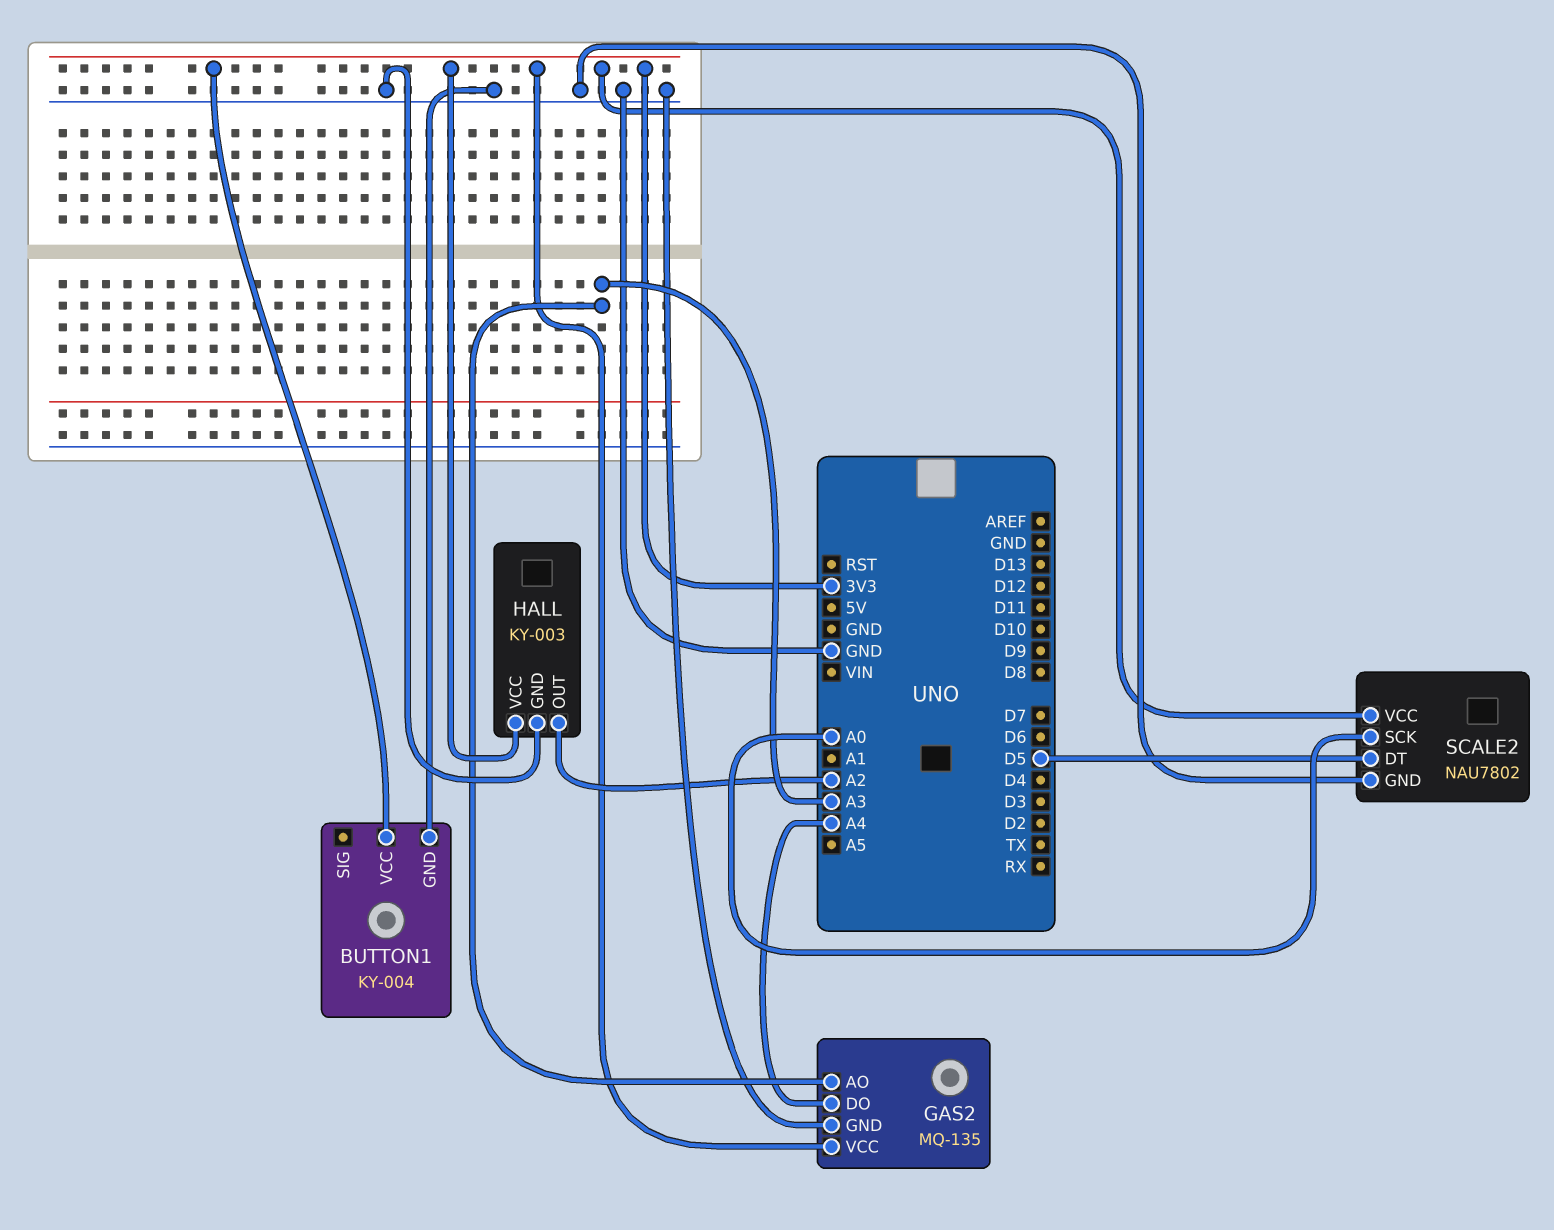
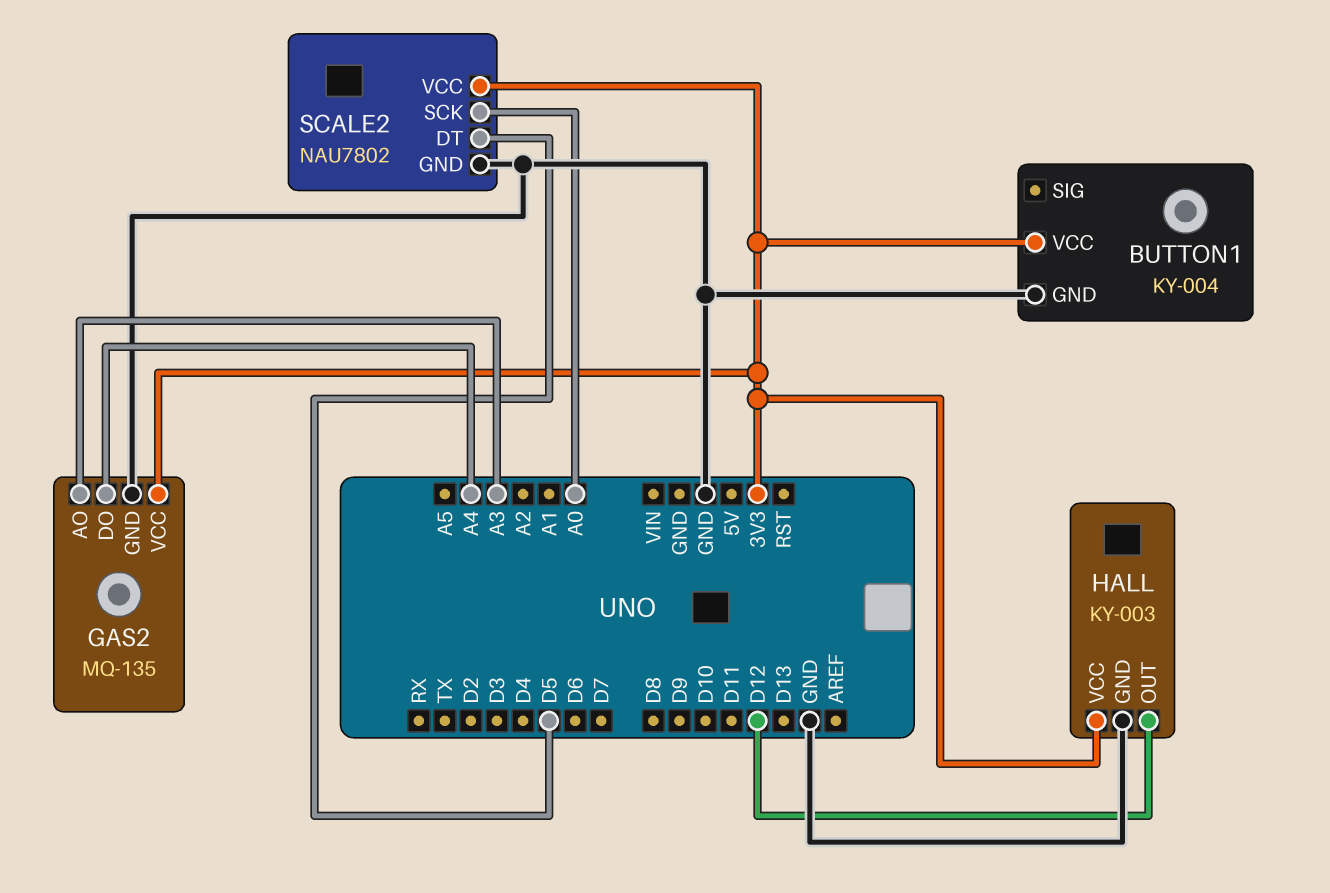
HALL pin OUT: A2 -> D12

